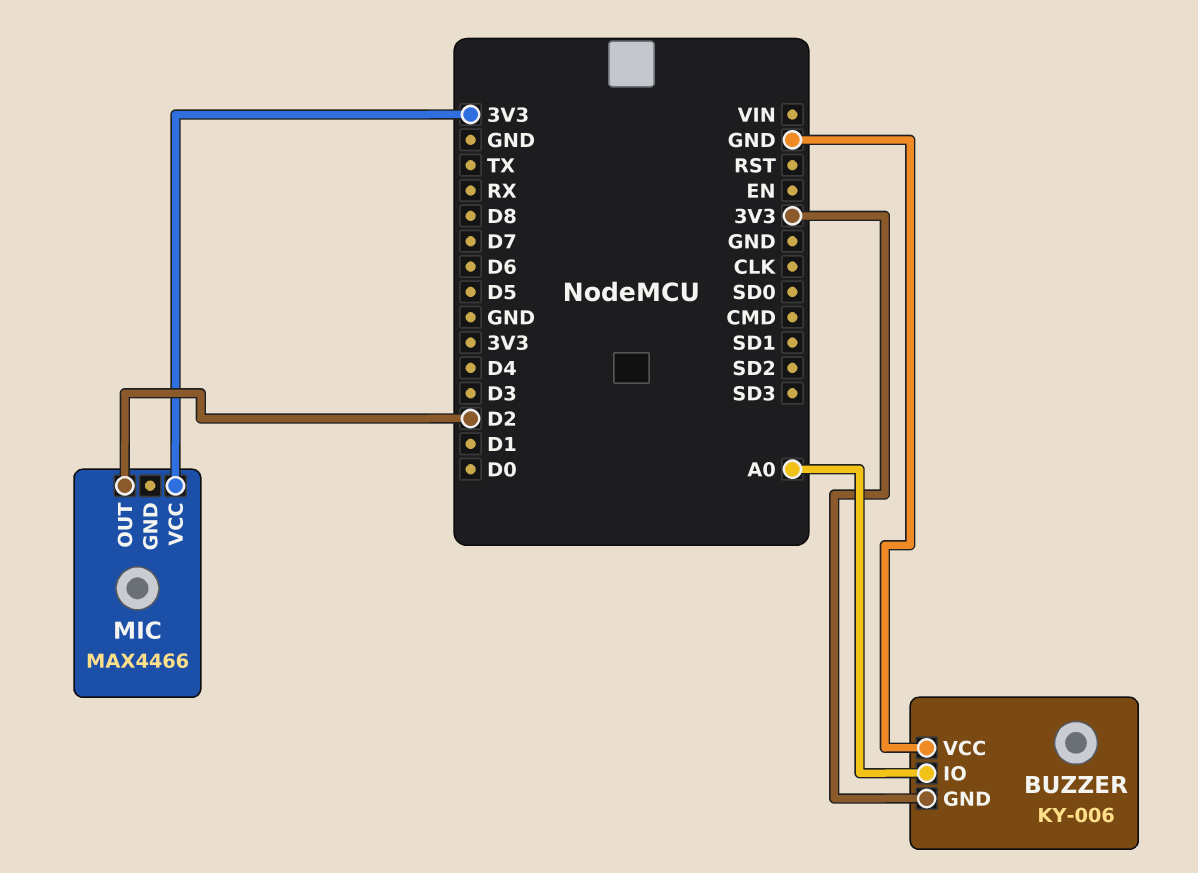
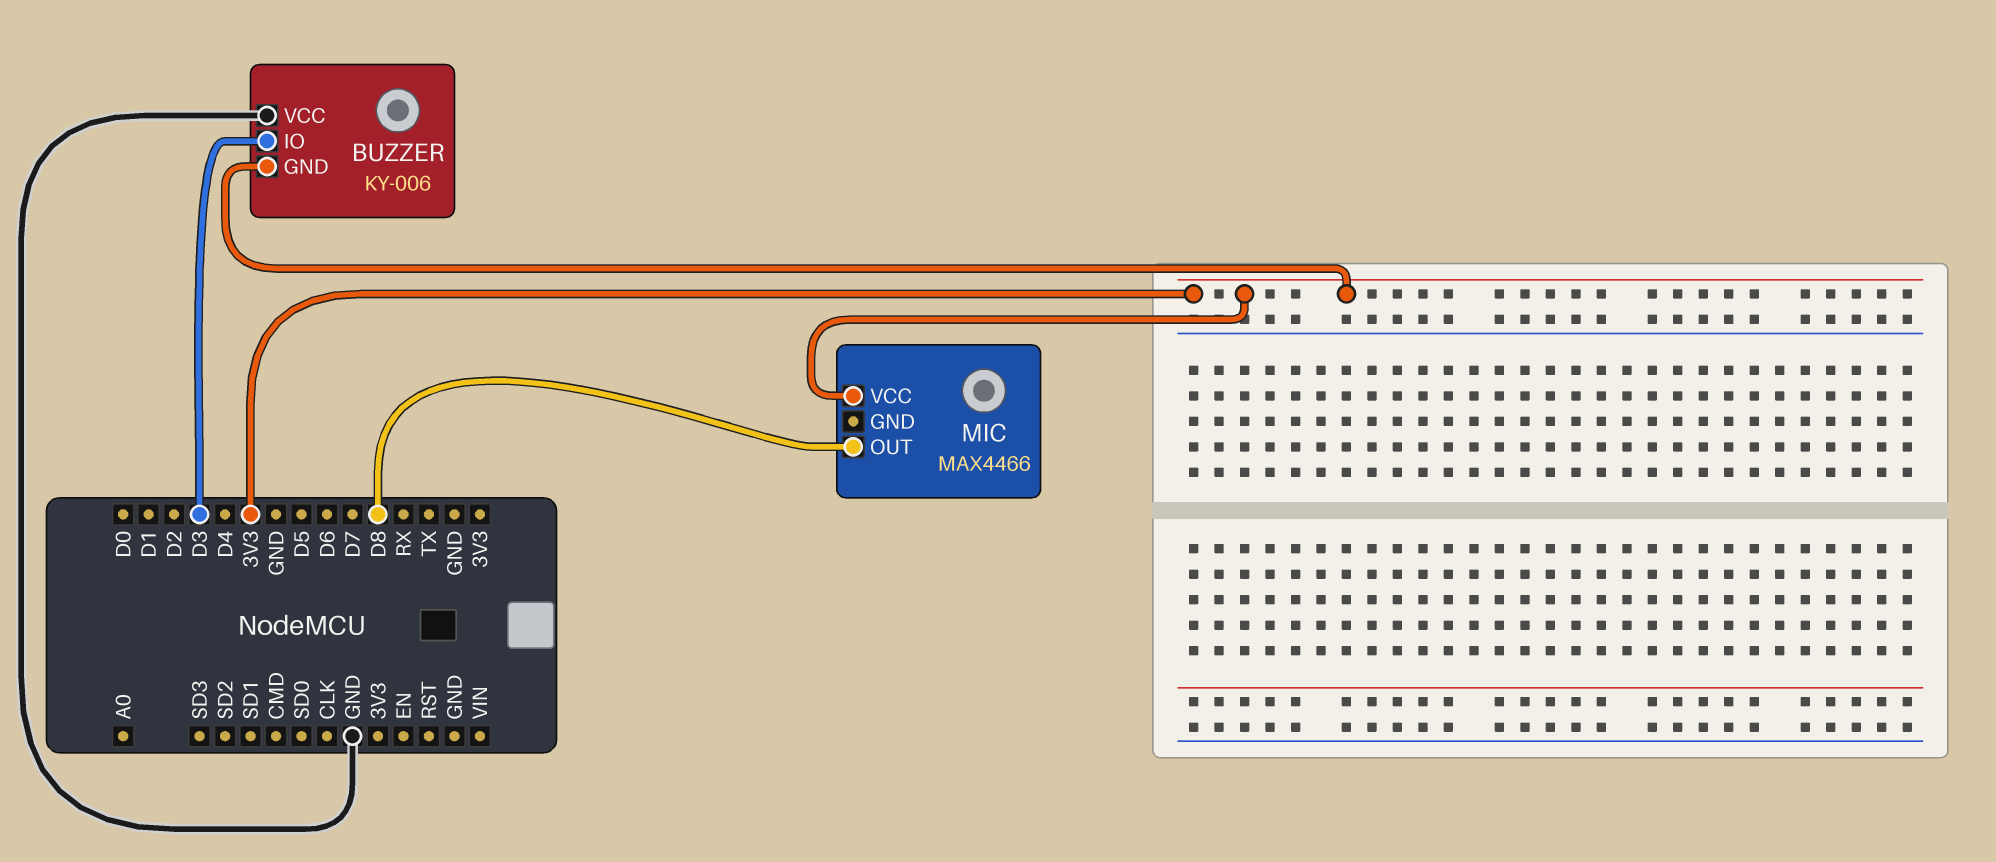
BUZZER pin IO: A0 -> D3
MIC pin OUT: D2 -> D8

